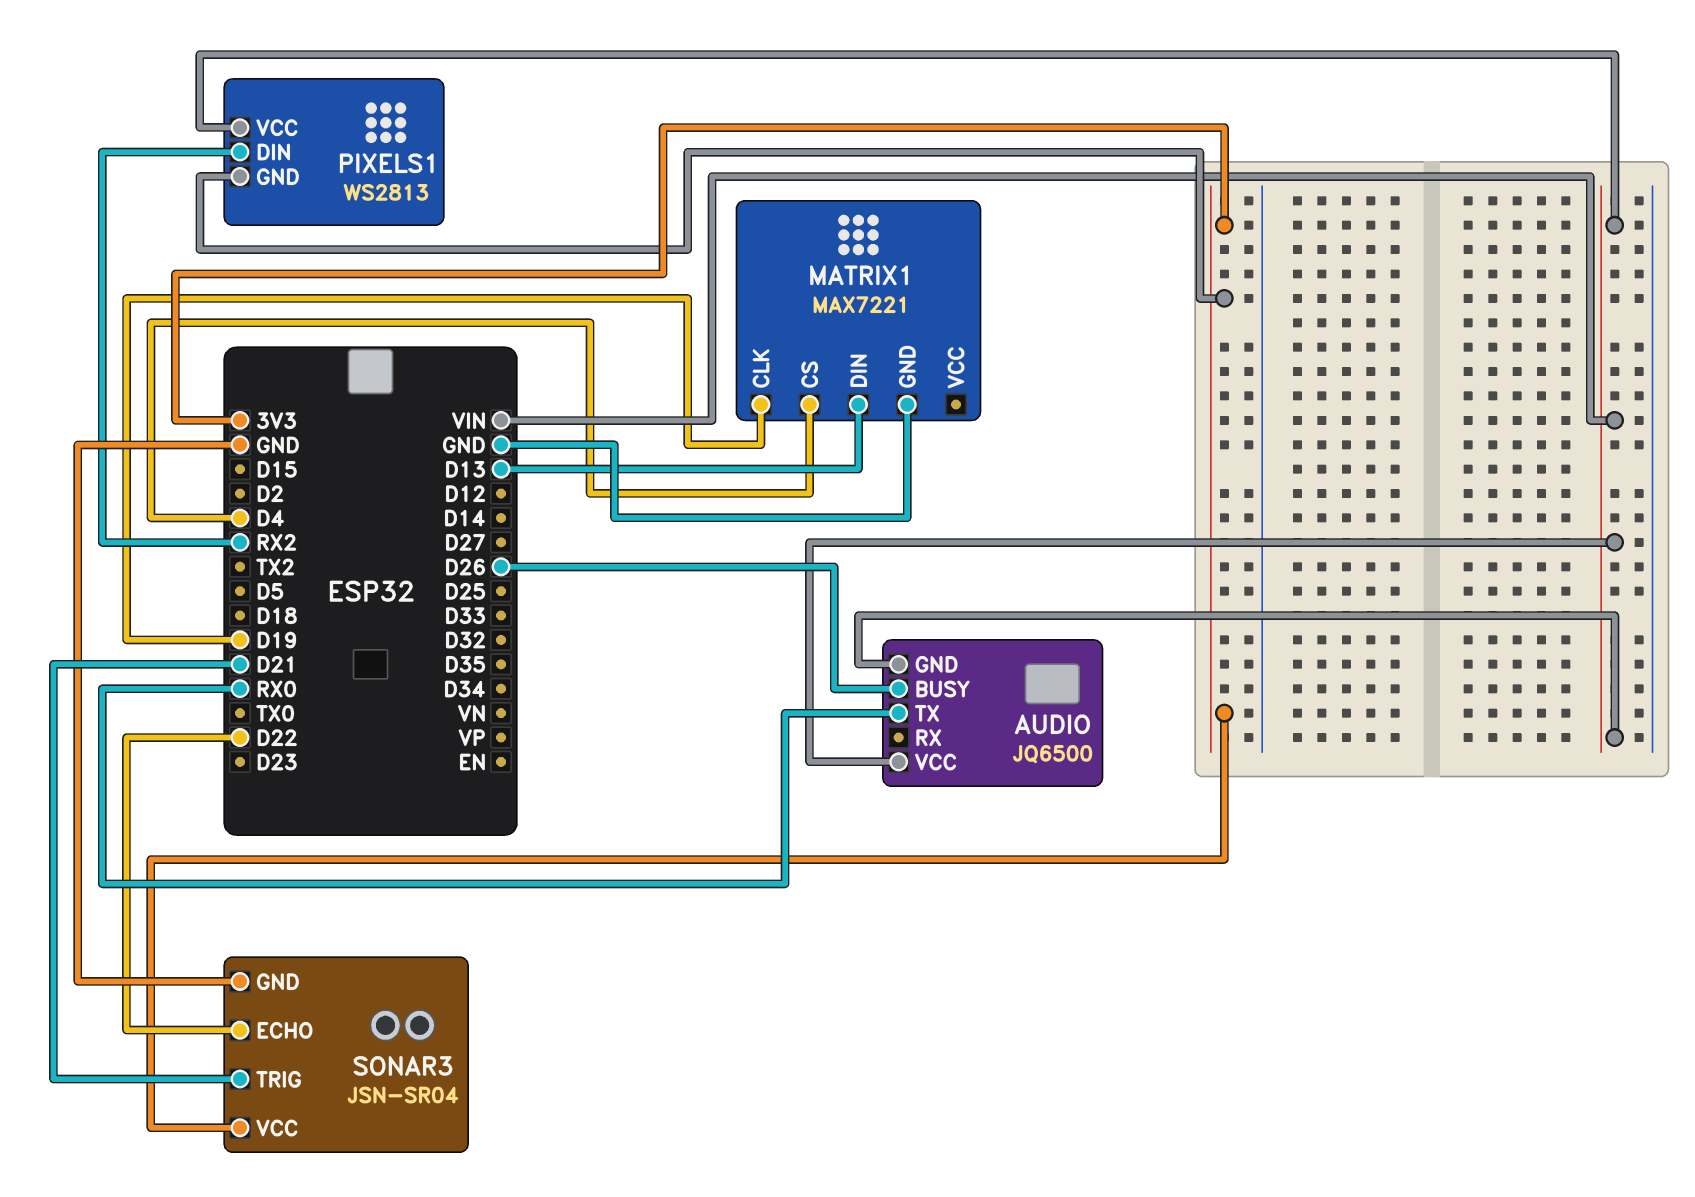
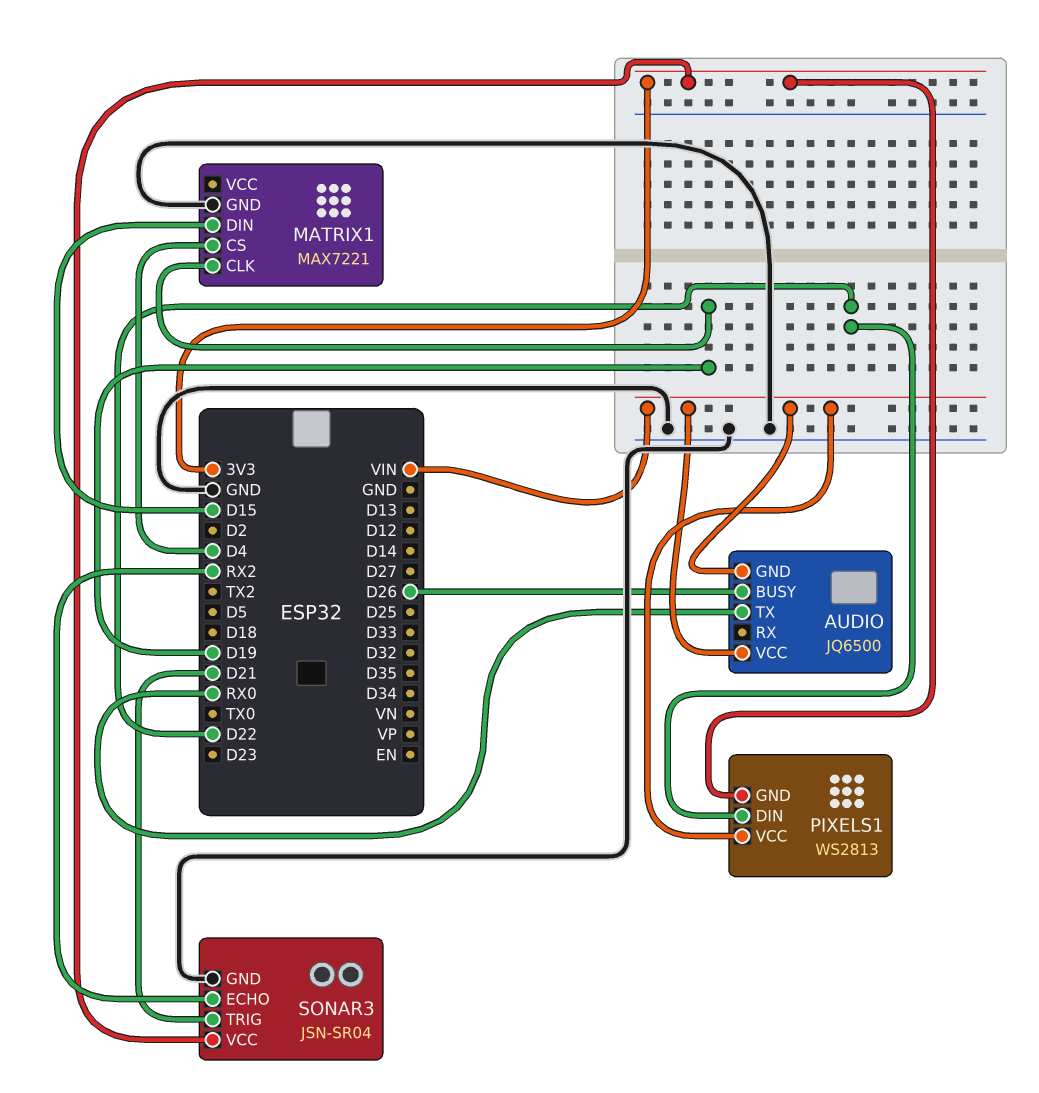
MATRIX1 pin DIN: D13 -> D15
PIXELS1 pin DIN: RX2 -> D22
SONAR3 pin ECHO: D22 -> RX2

